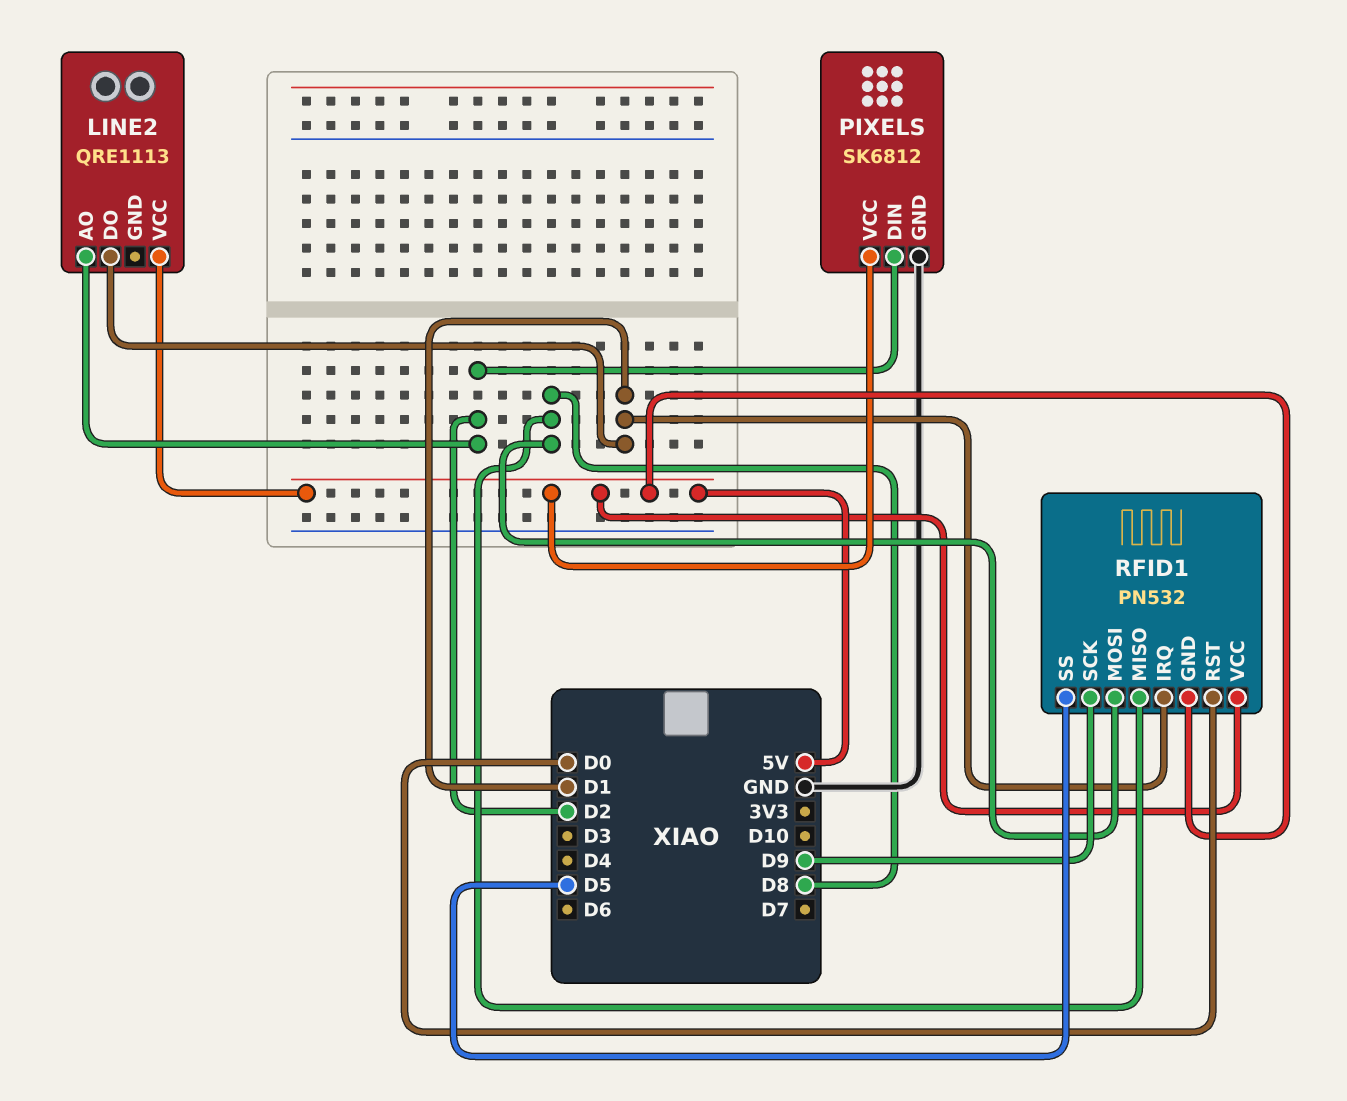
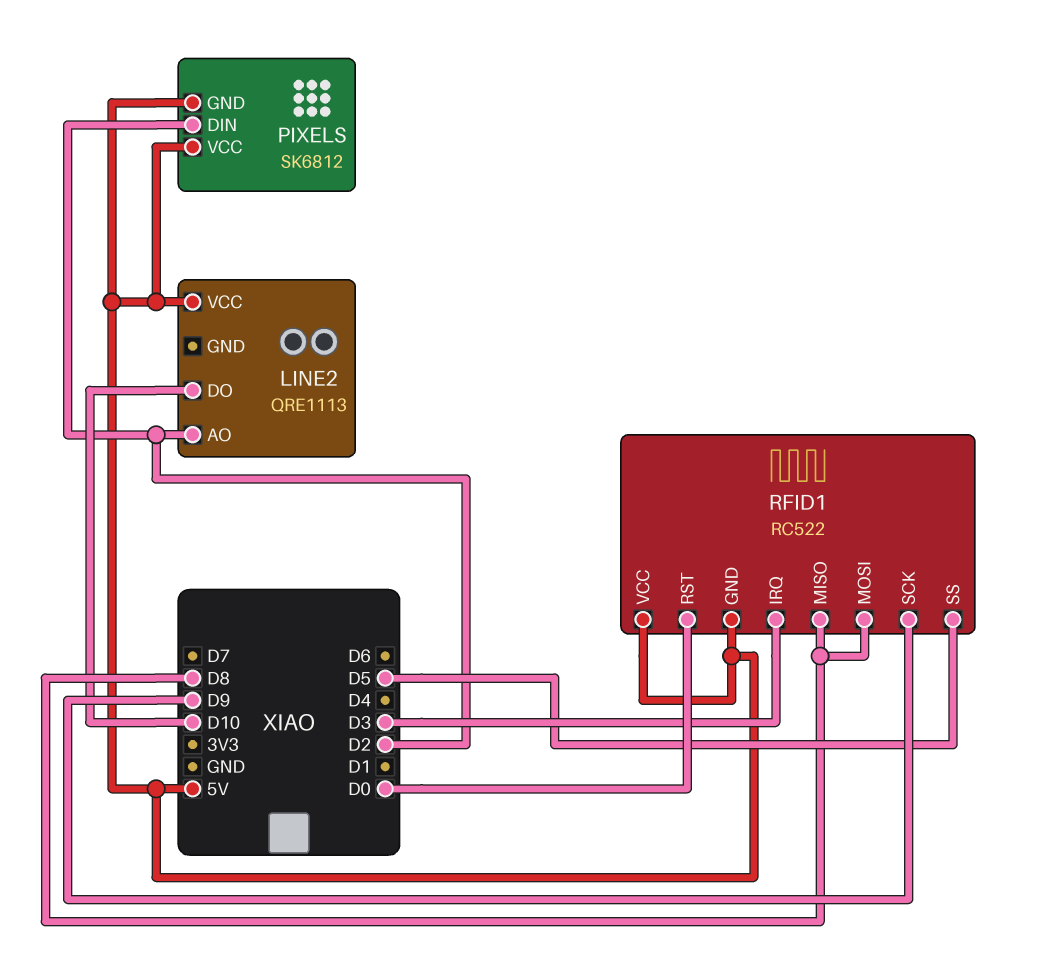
LINE2 pin DO: D1 -> D10
PIXELS pin GND: GND -> 5V
RFID1: PN532 -> RC522
RFID1 pin IRQ: D1 -> D3

